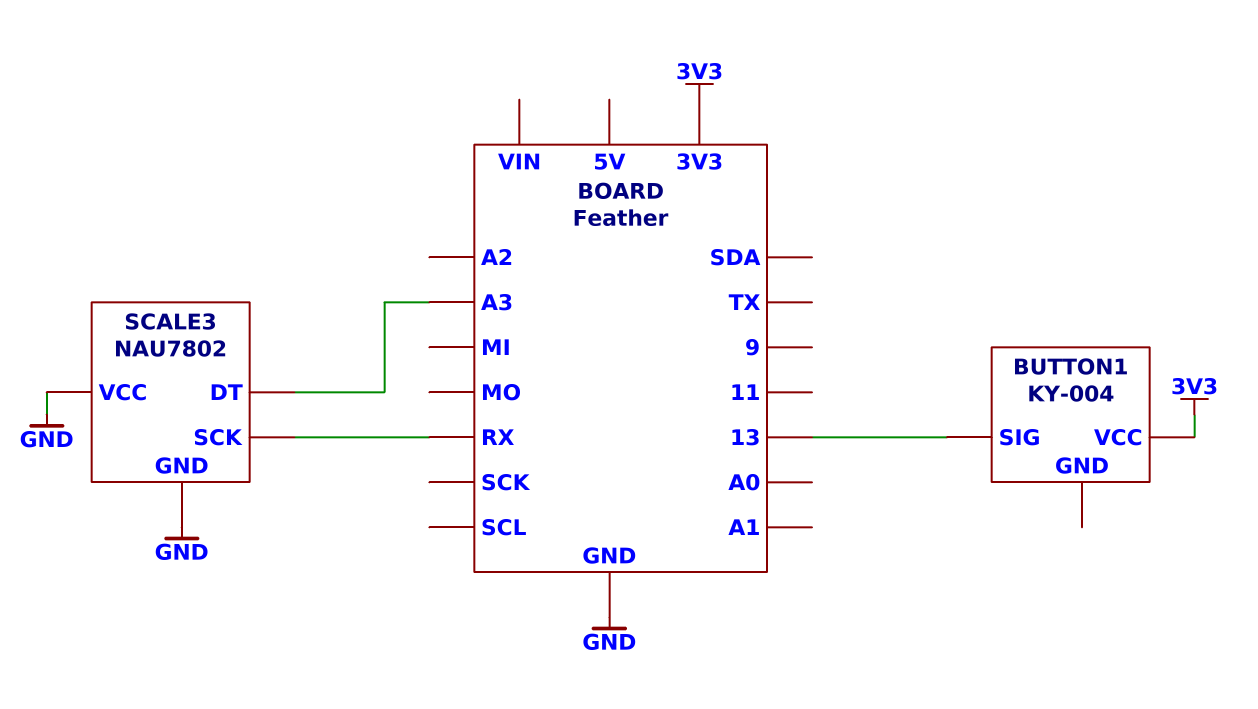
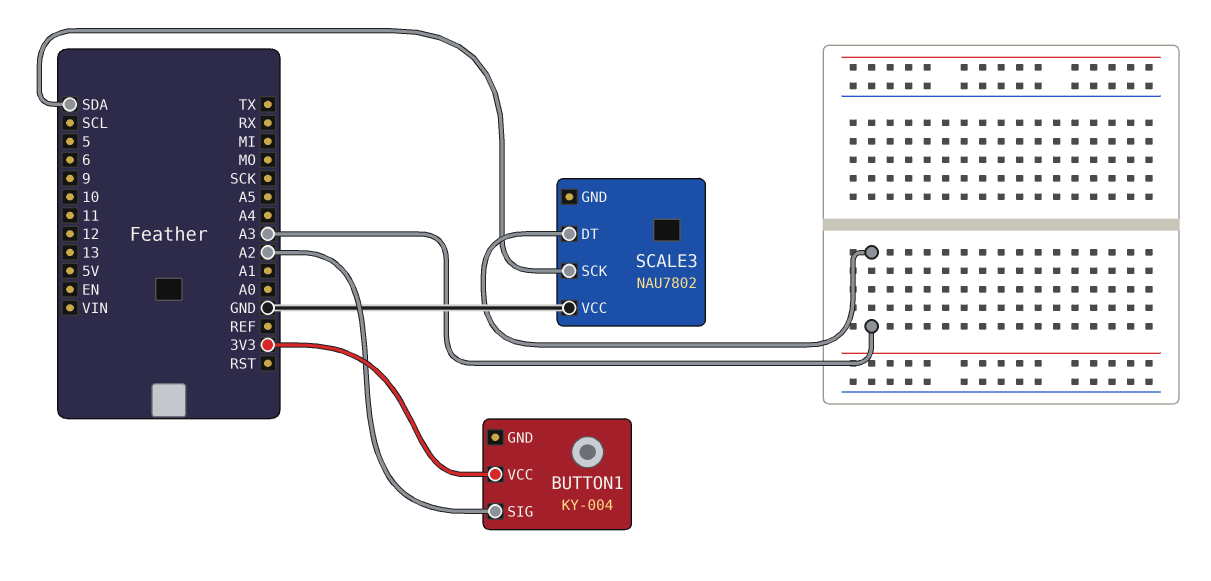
BUTTON1 pin SIG: 13 -> A2
SCALE3 pin GND: GND -> none
SCALE3 pin SCK: RX -> SDA

